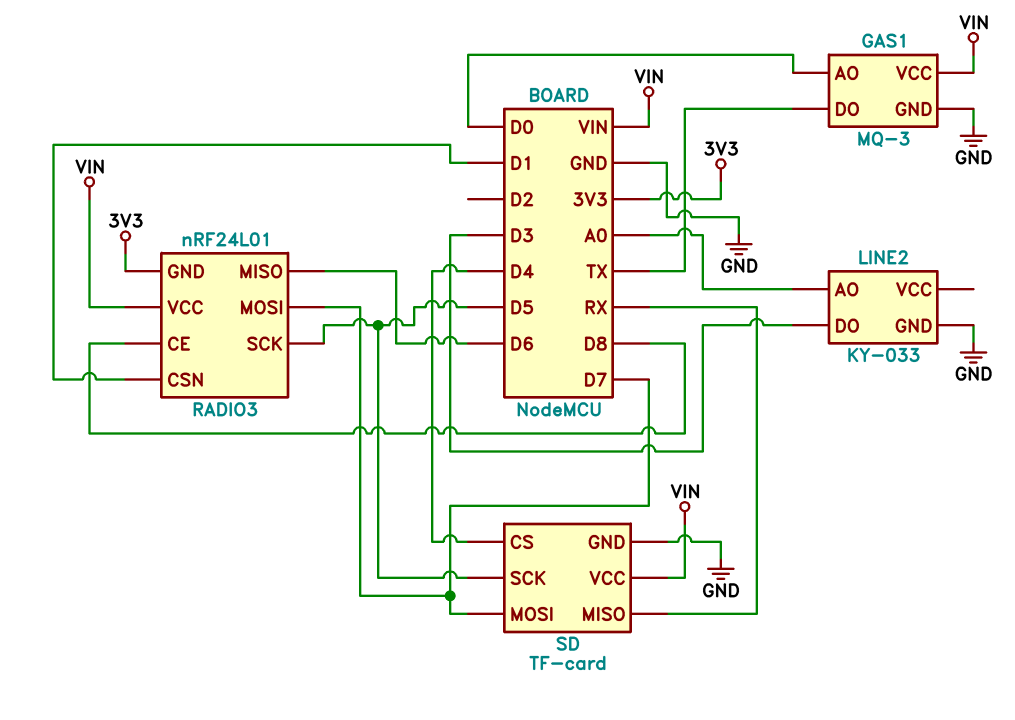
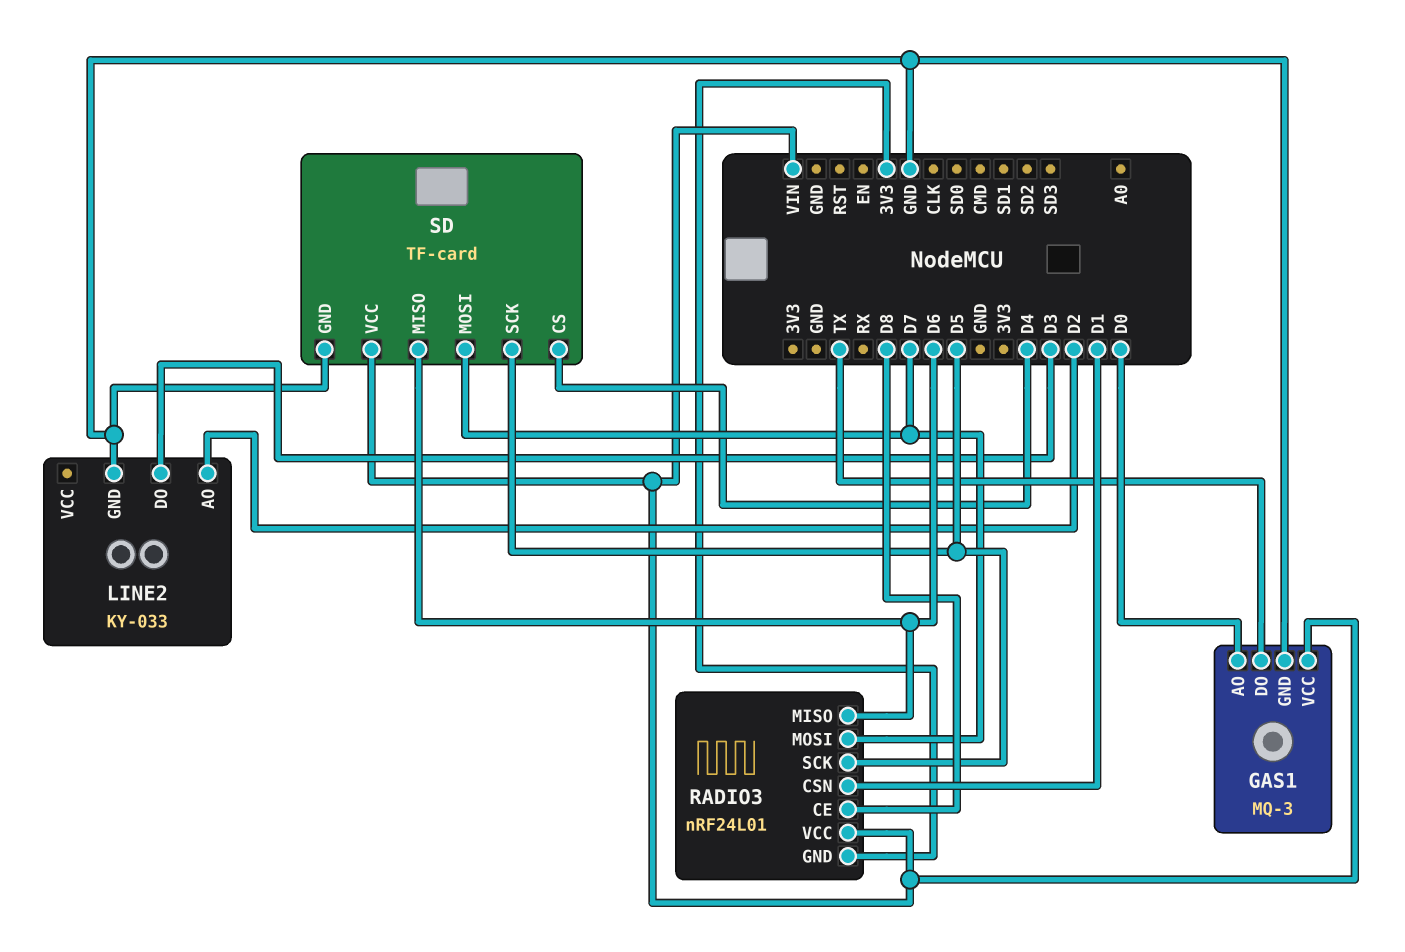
LINE2 pin AO: A0 -> D2
SD pin MISO: RX -> D6

